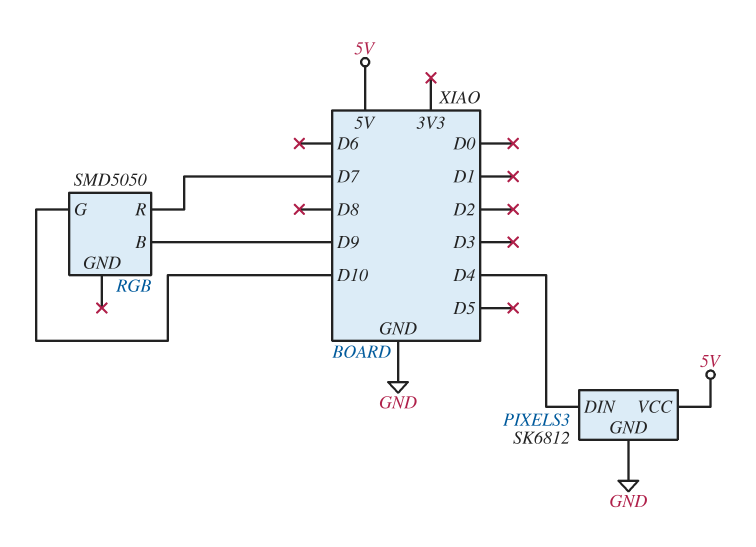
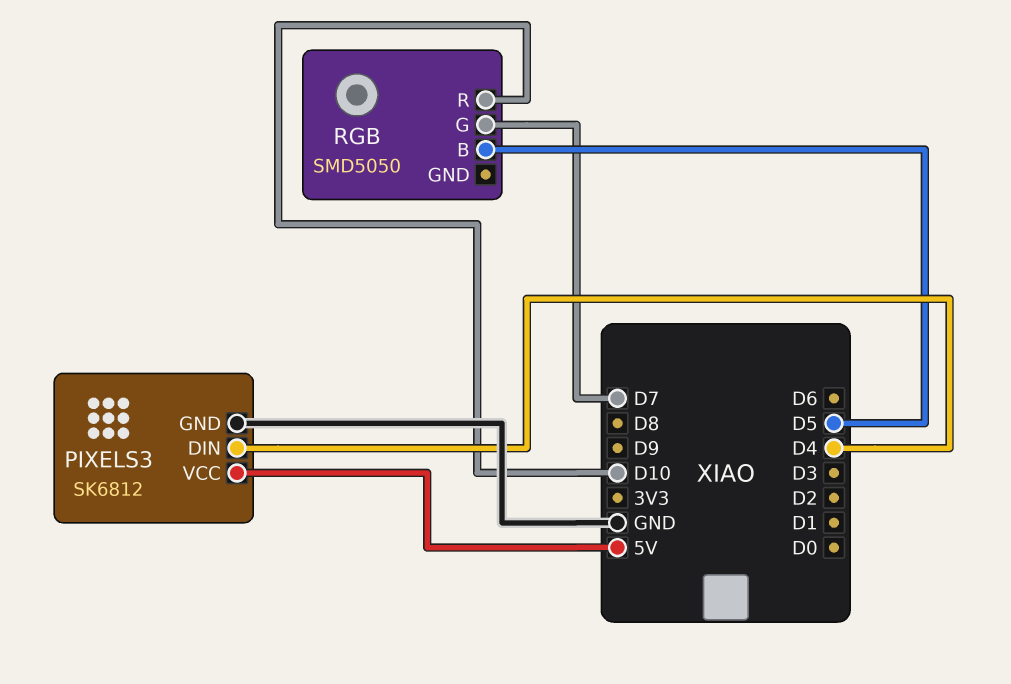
RGB pin B: D9 -> D5
RGB pin G: D10 -> D7
RGB pin R: D7 -> D10

